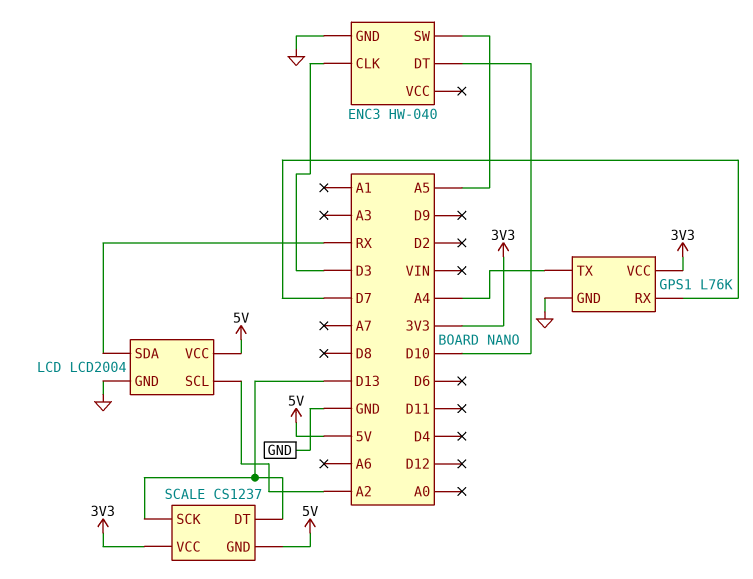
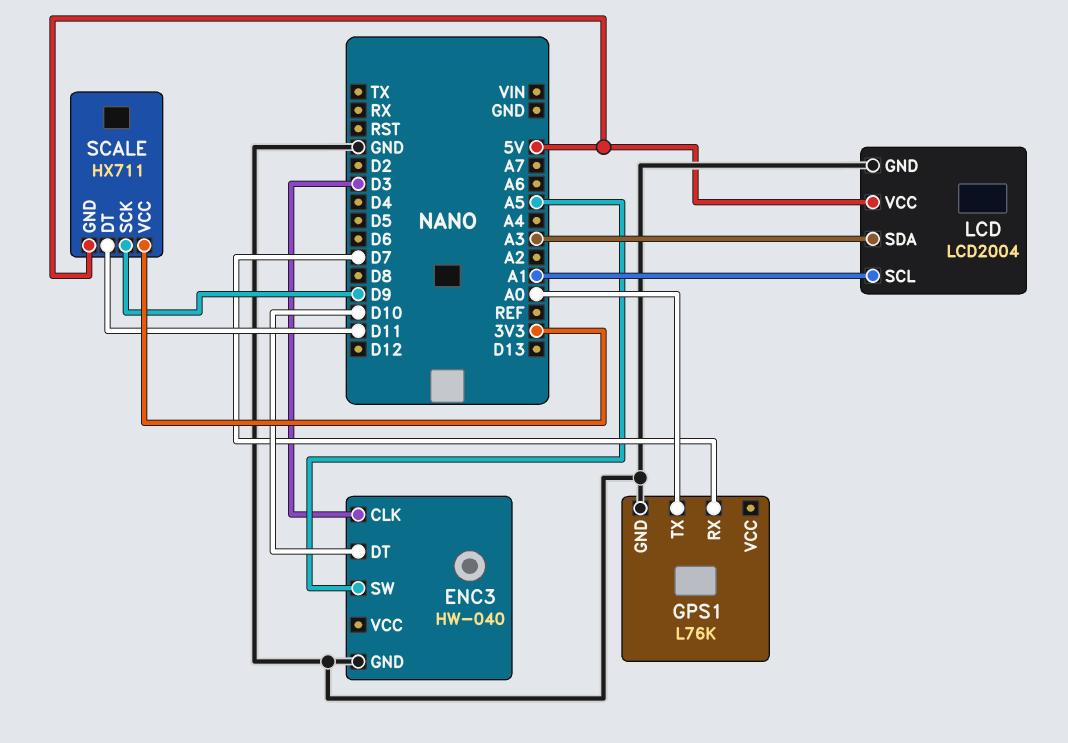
GPS1 pin TX: A4 -> A0
GPS1 pin VCC: 3V3 -> none
LCD pin SCL: A2 -> A1
LCD pin SDA: RX -> A3
SCALE: CS1237 -> HX711
SCALE pin DT: D13 -> D11
SCALE pin SCK: D13 -> D9

